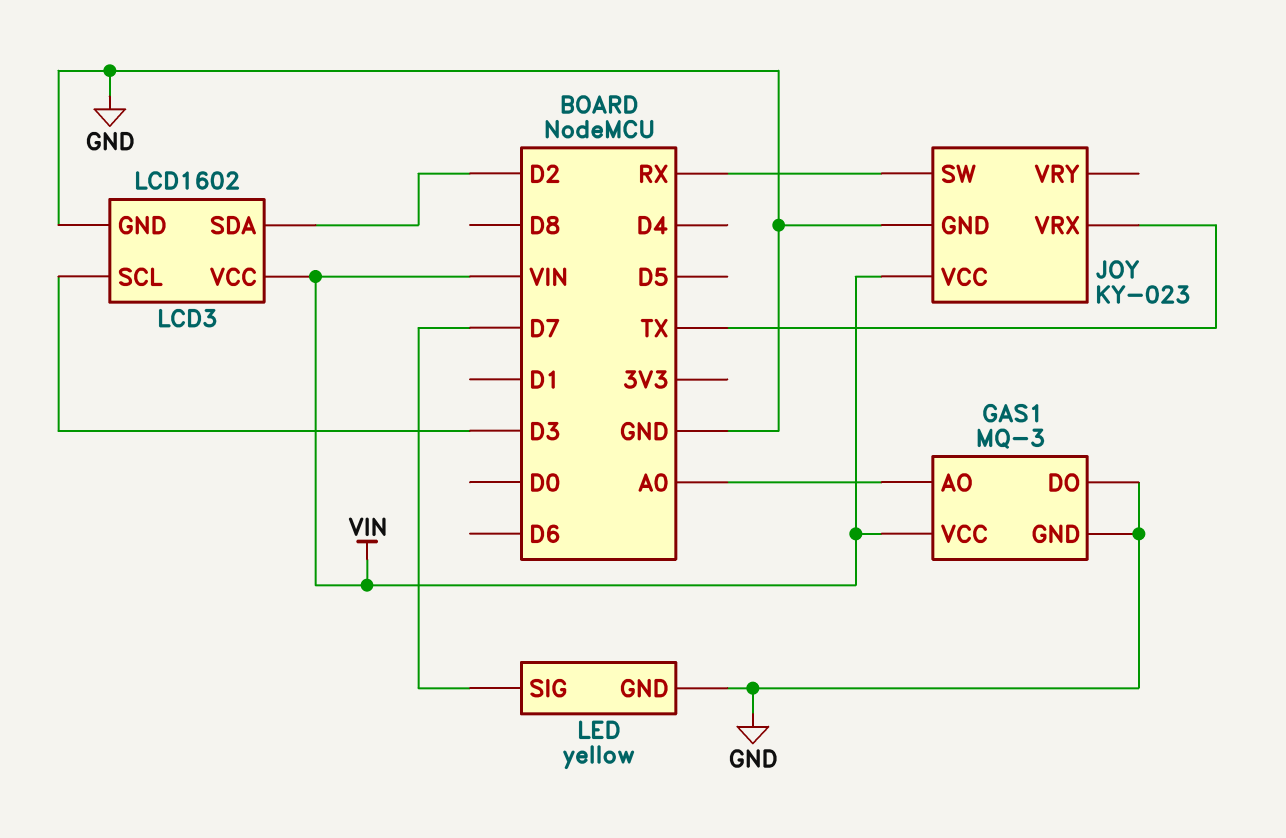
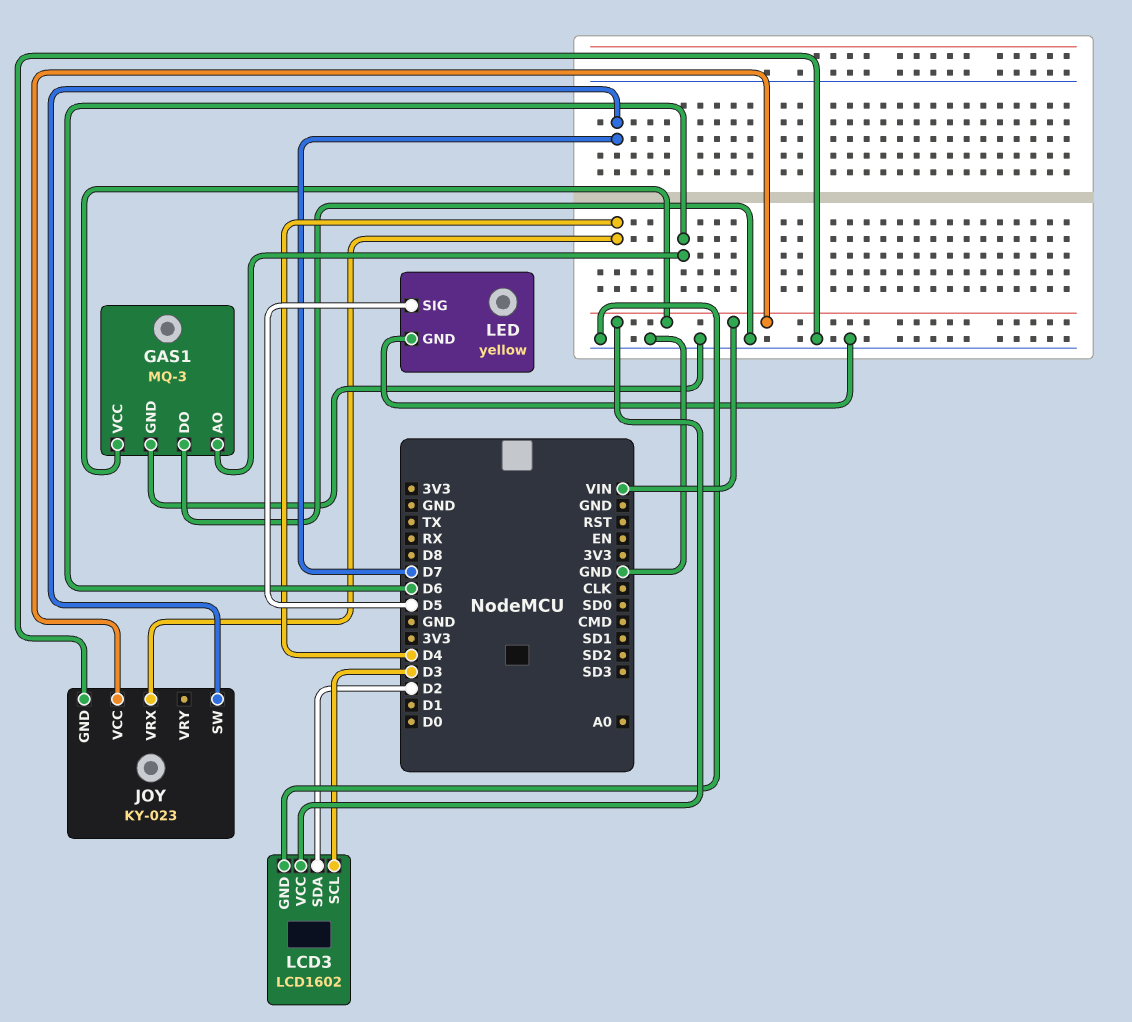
GAS1 pin AO: A0 -> D6
JOY pin SW: RX -> D7
JOY pin VRX: TX -> D4
LED pin SIG: D7 -> D5

